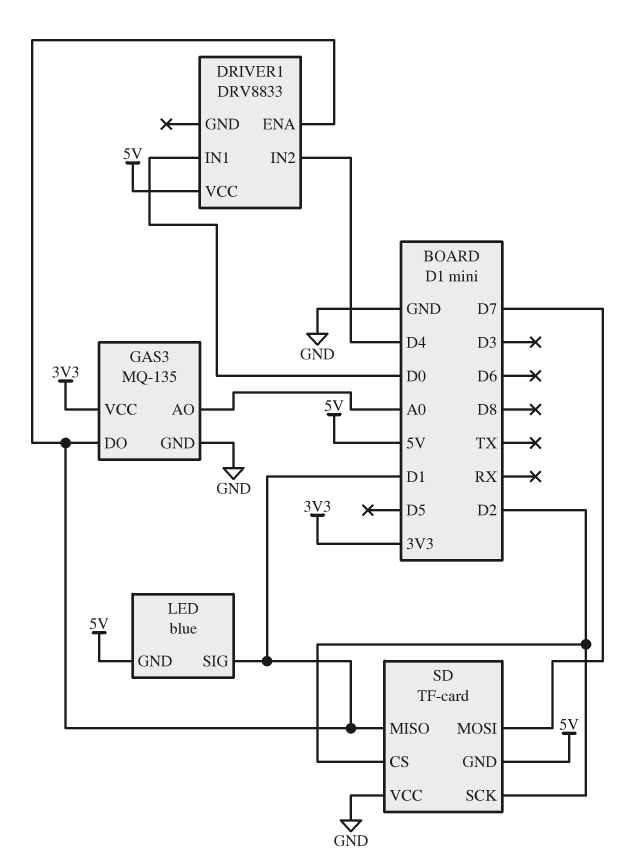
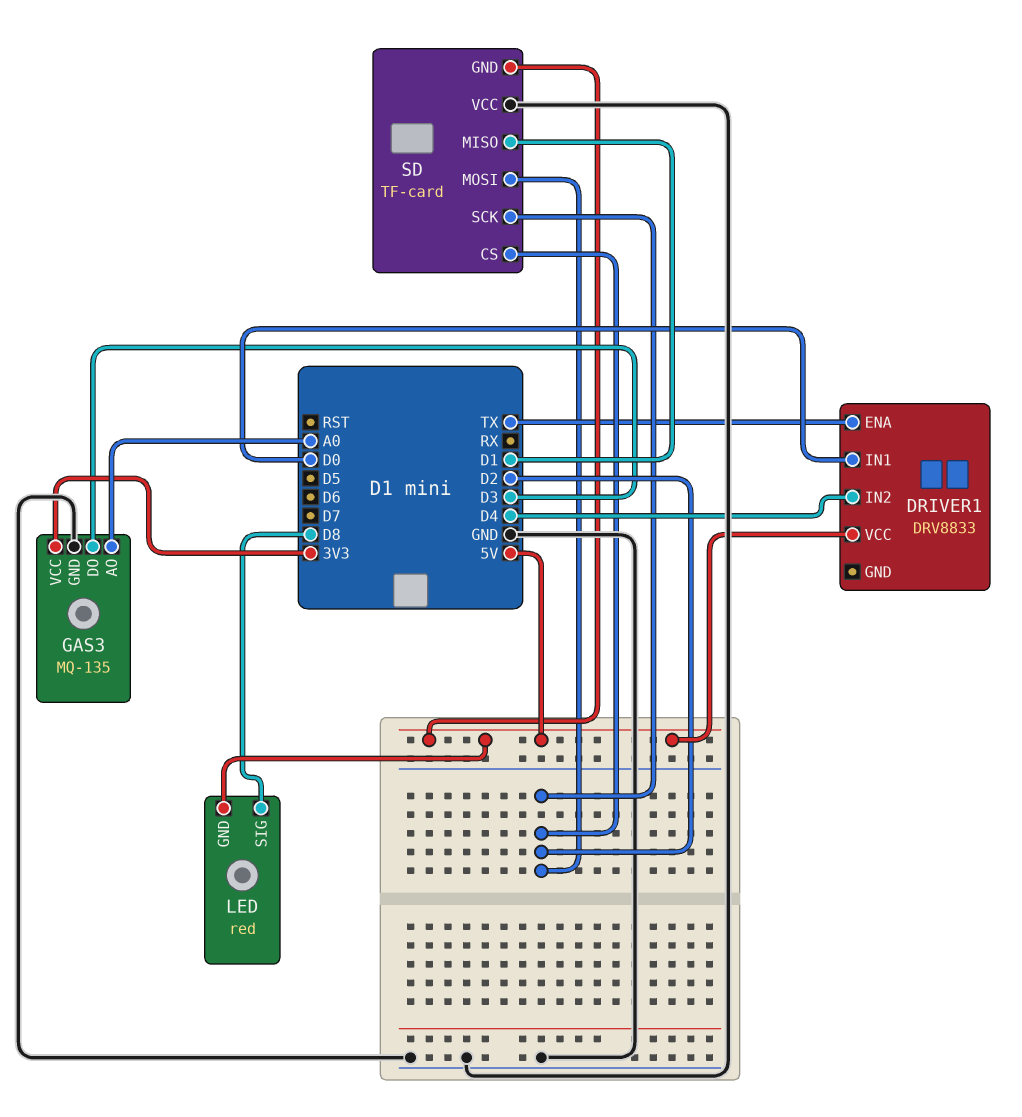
DRIVER1 pin ENA: D1 -> TX
GAS3 pin DO: D1 -> D3
LED: blue -> red
LED pin SIG: D1 -> D8
SD pin MOSI: D7 -> D2

